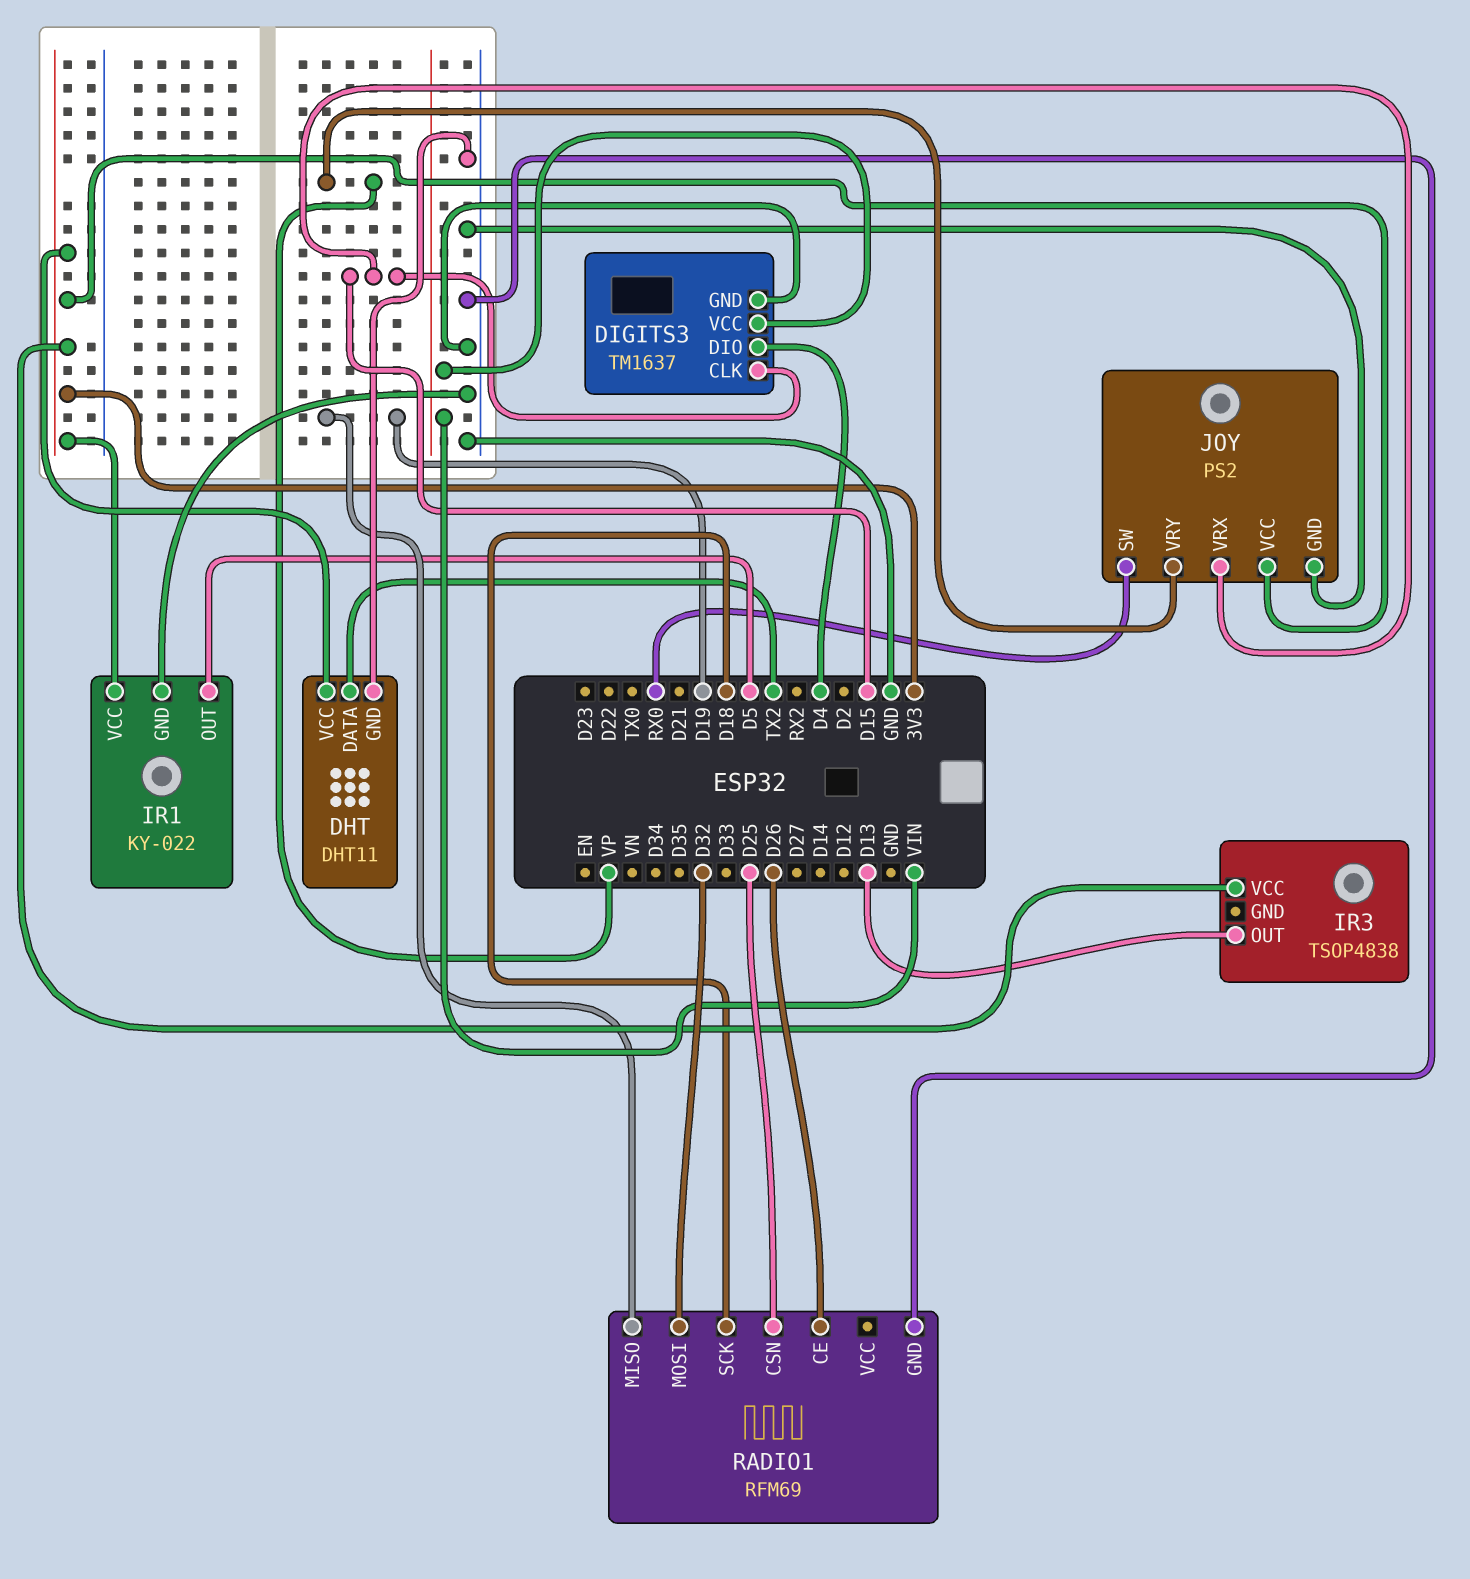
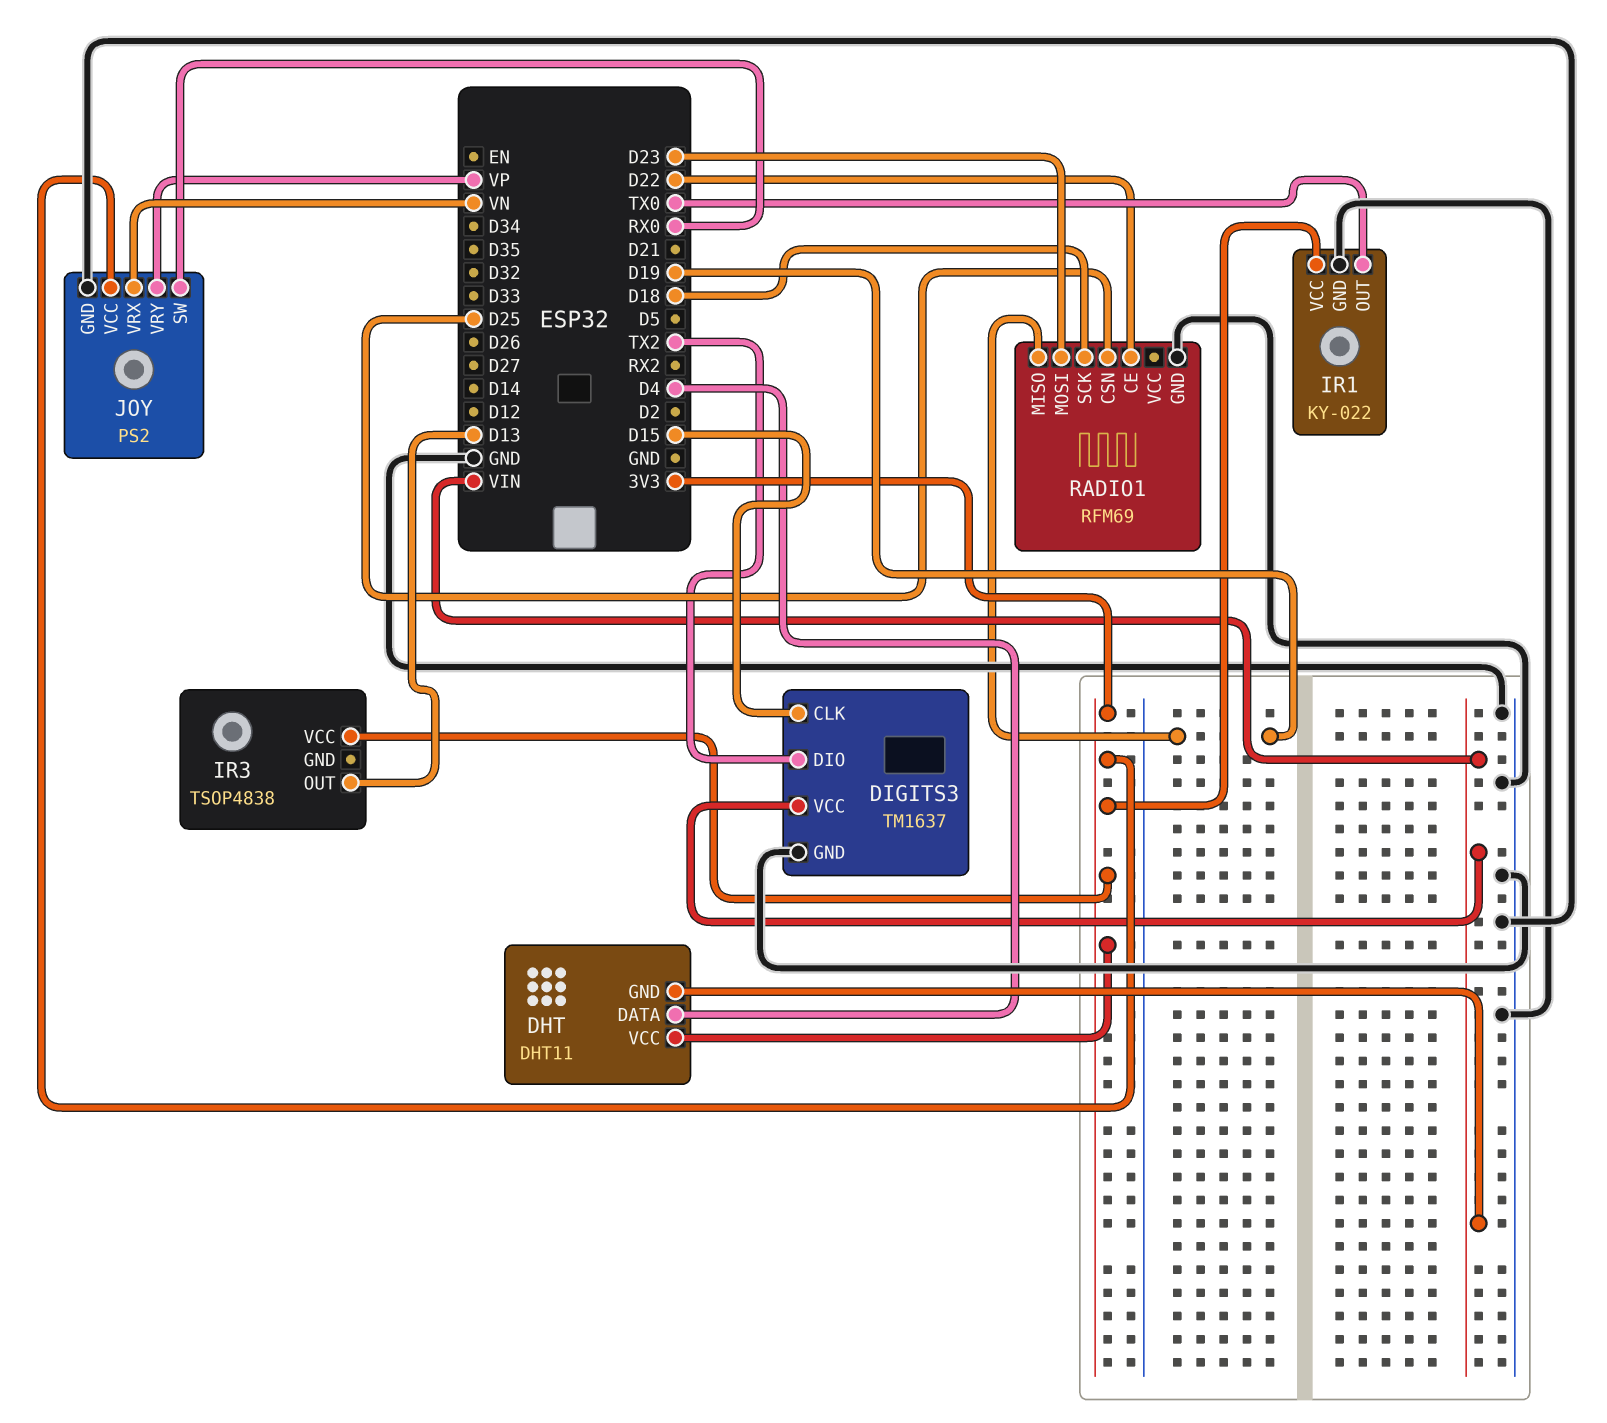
DHT pin DATA: TX2 -> D4
DHT pin GND: GND -> VIN
DIGITS3 pin DIO: D4 -> TX2
IR1 pin OUT: D5 -> TX0
JOY pin VRX: D15 -> VN
RADIO1 pin CE: D26 -> D22
RADIO1 pin MOSI: D32 -> D23

